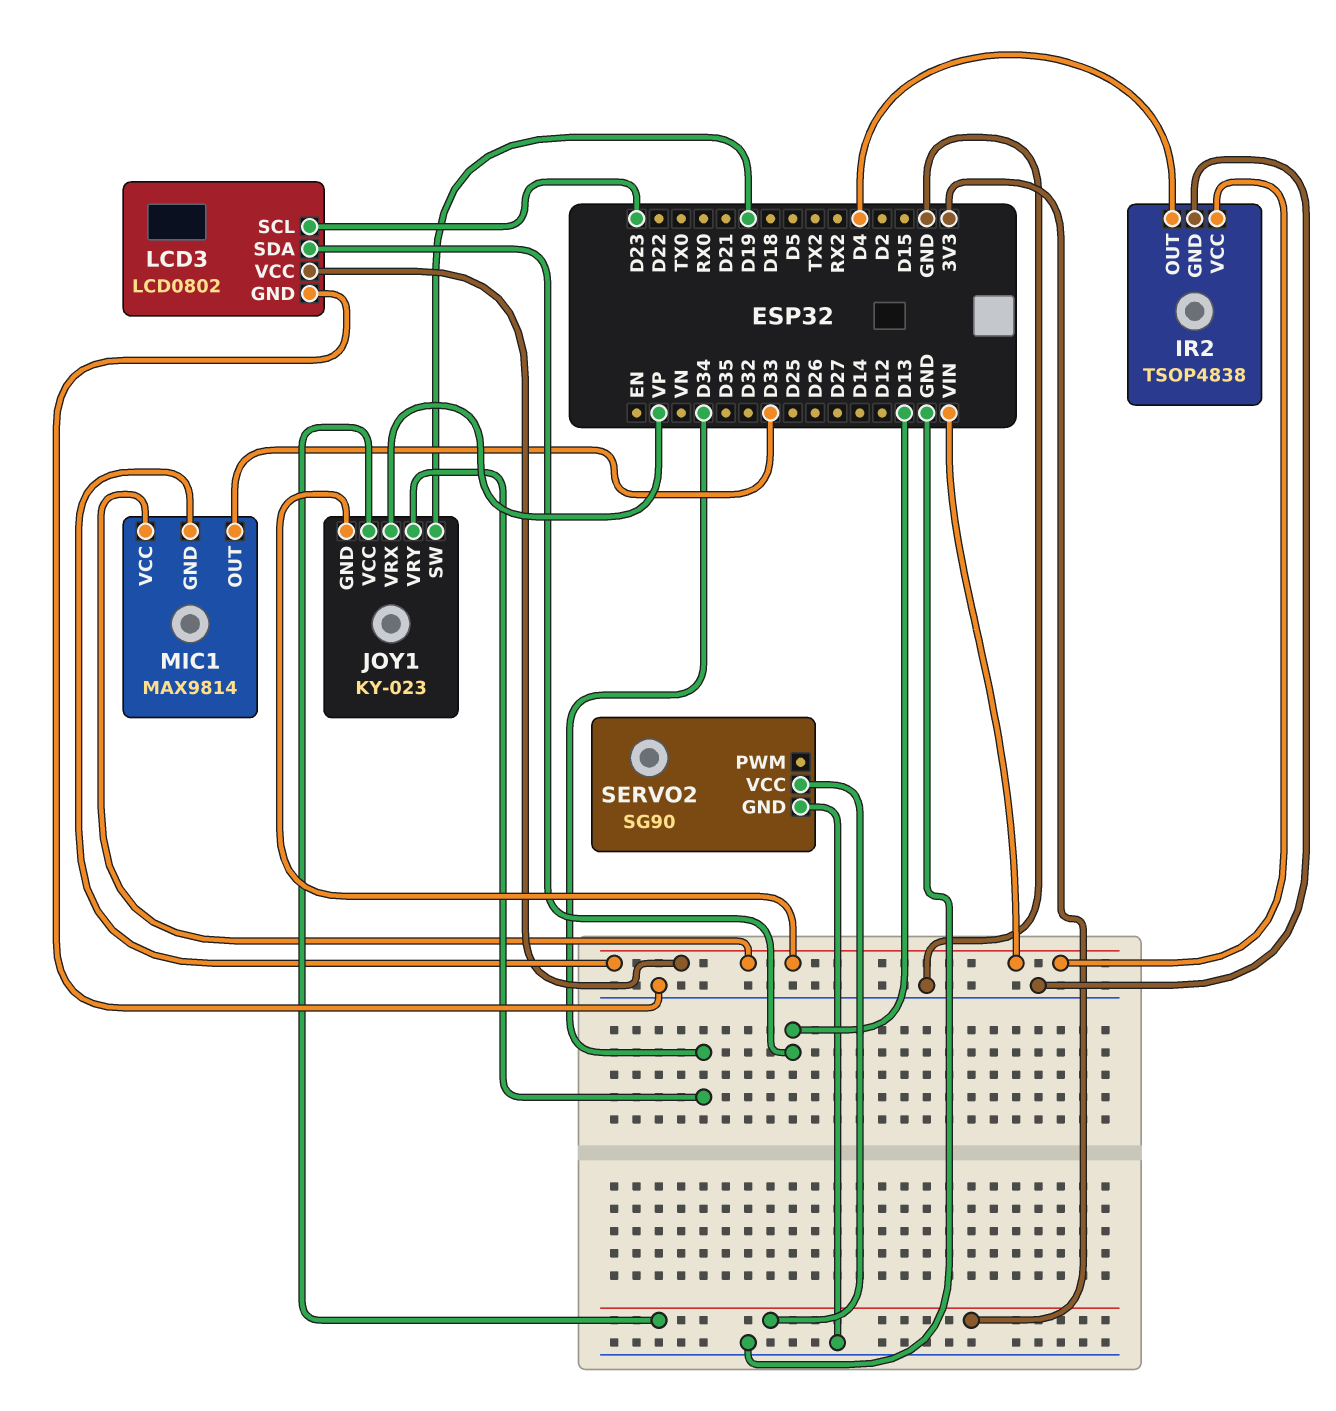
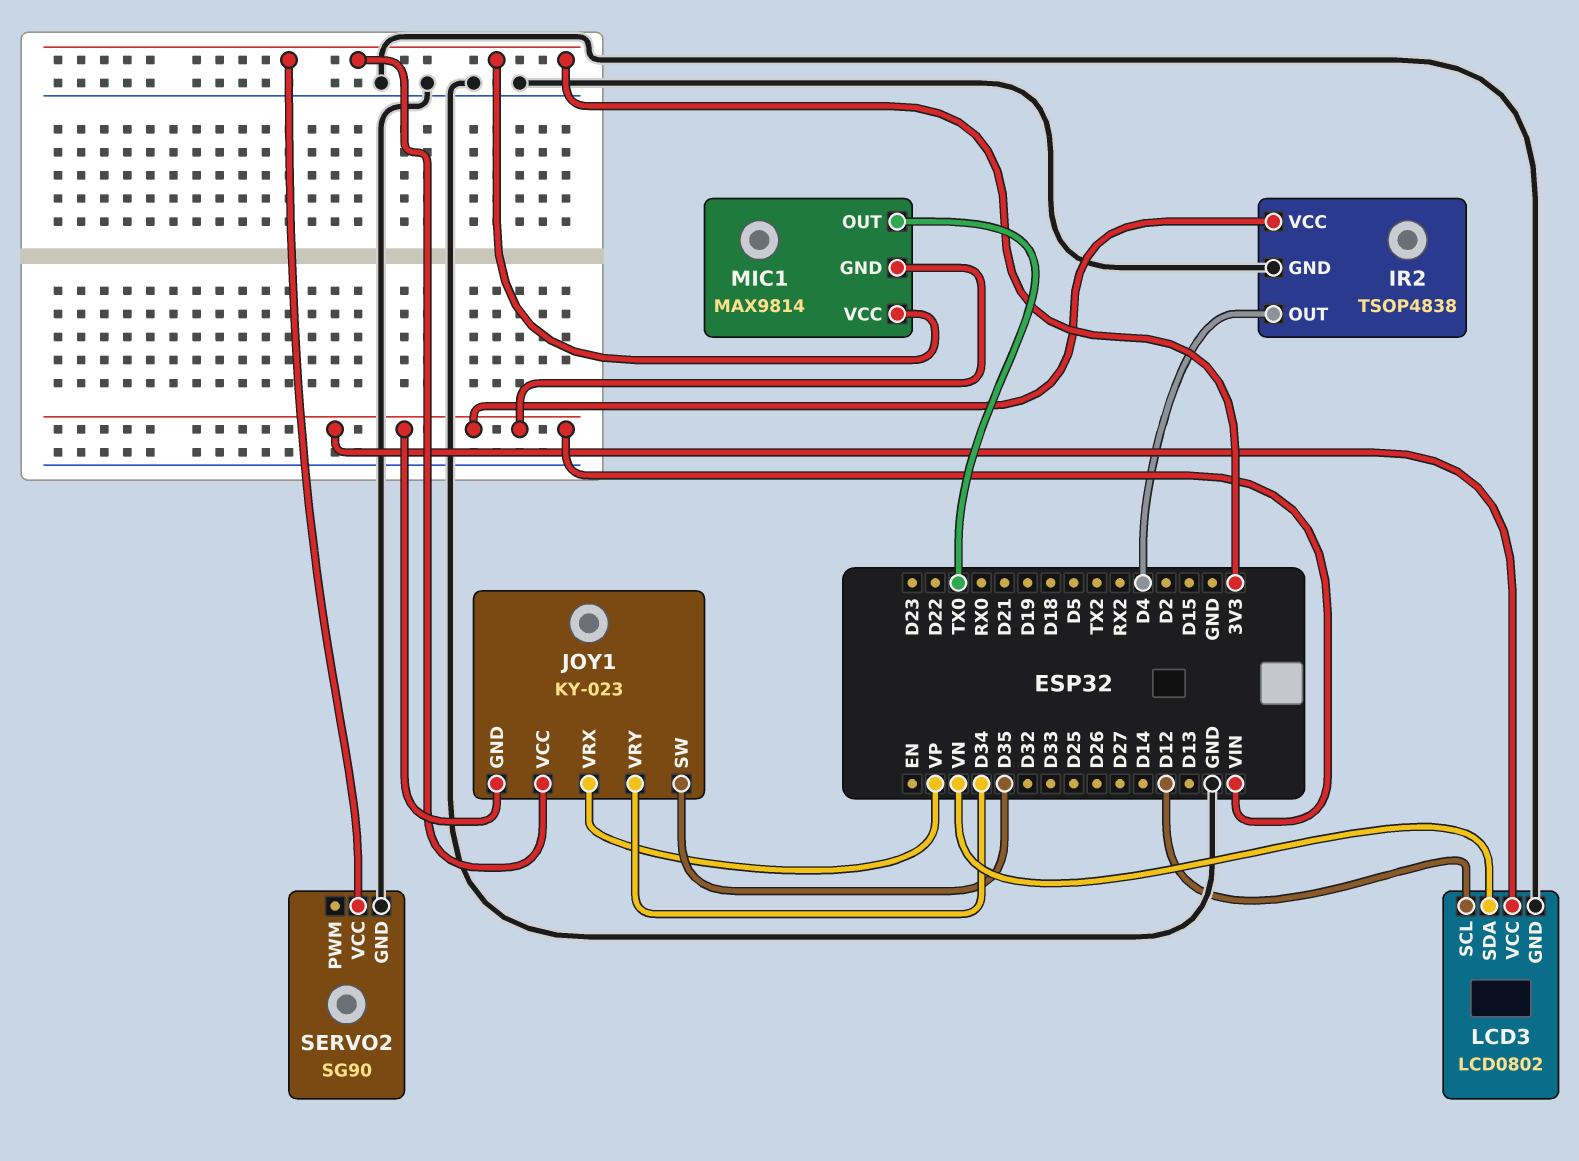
JOY1 pin SW: D19 -> D35
LCD3 pin SCL: D23 -> D12
LCD3 pin SDA: D13 -> VN
MIC1 pin OUT: D33 -> TX0
MIC1 pin VCC: VIN -> 3V3

